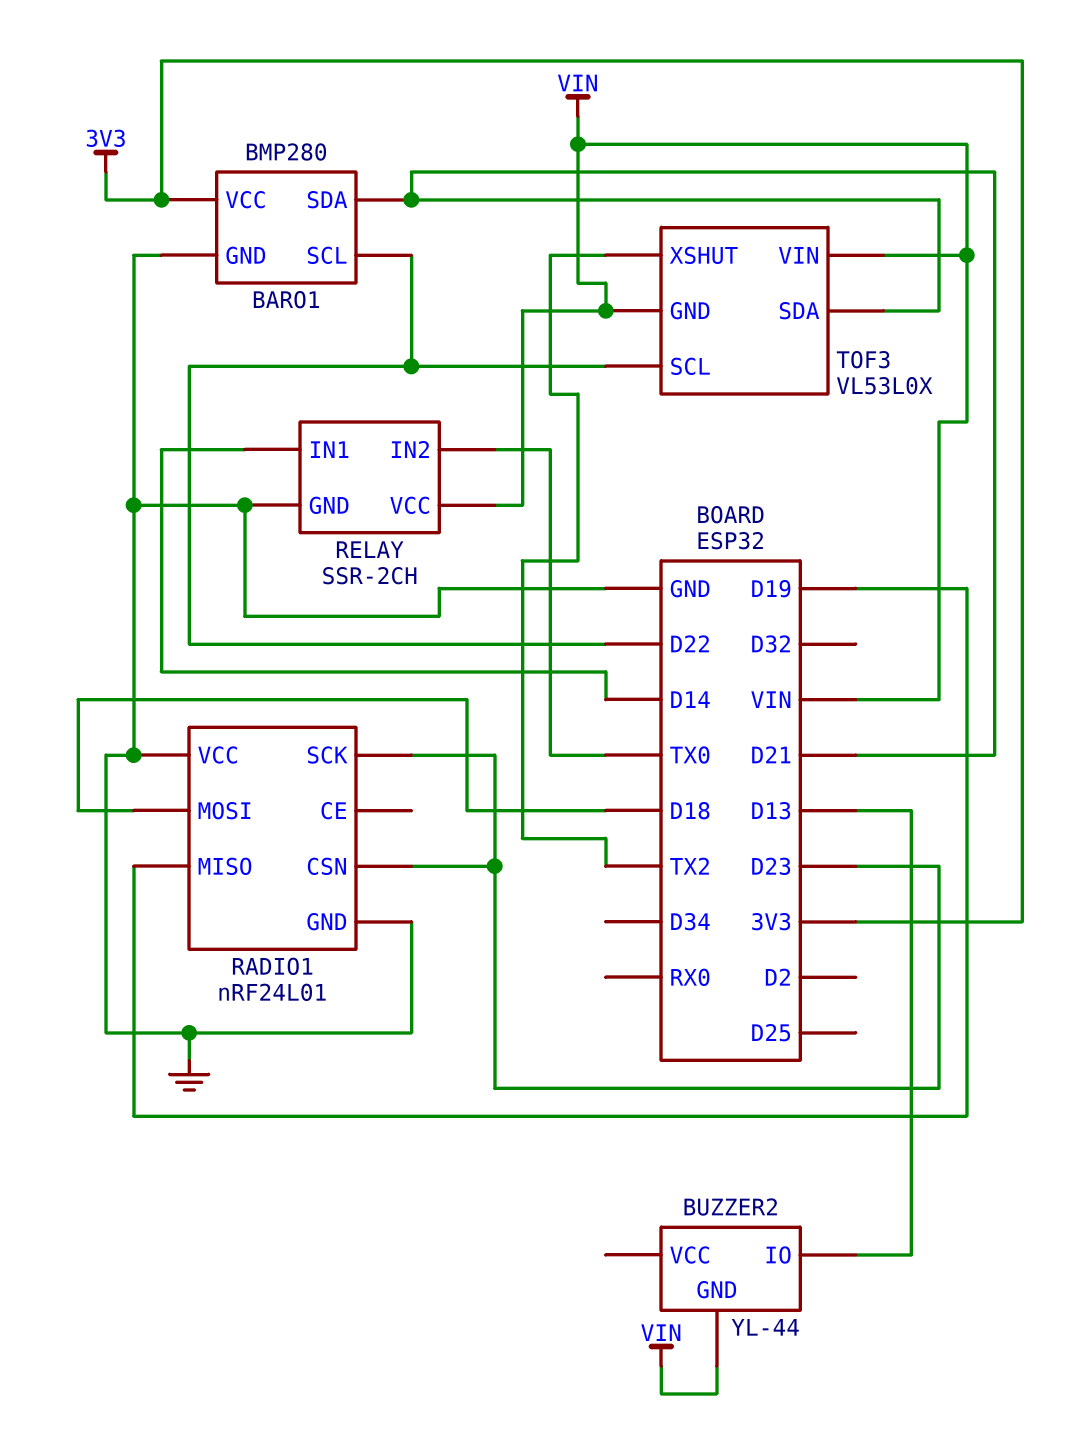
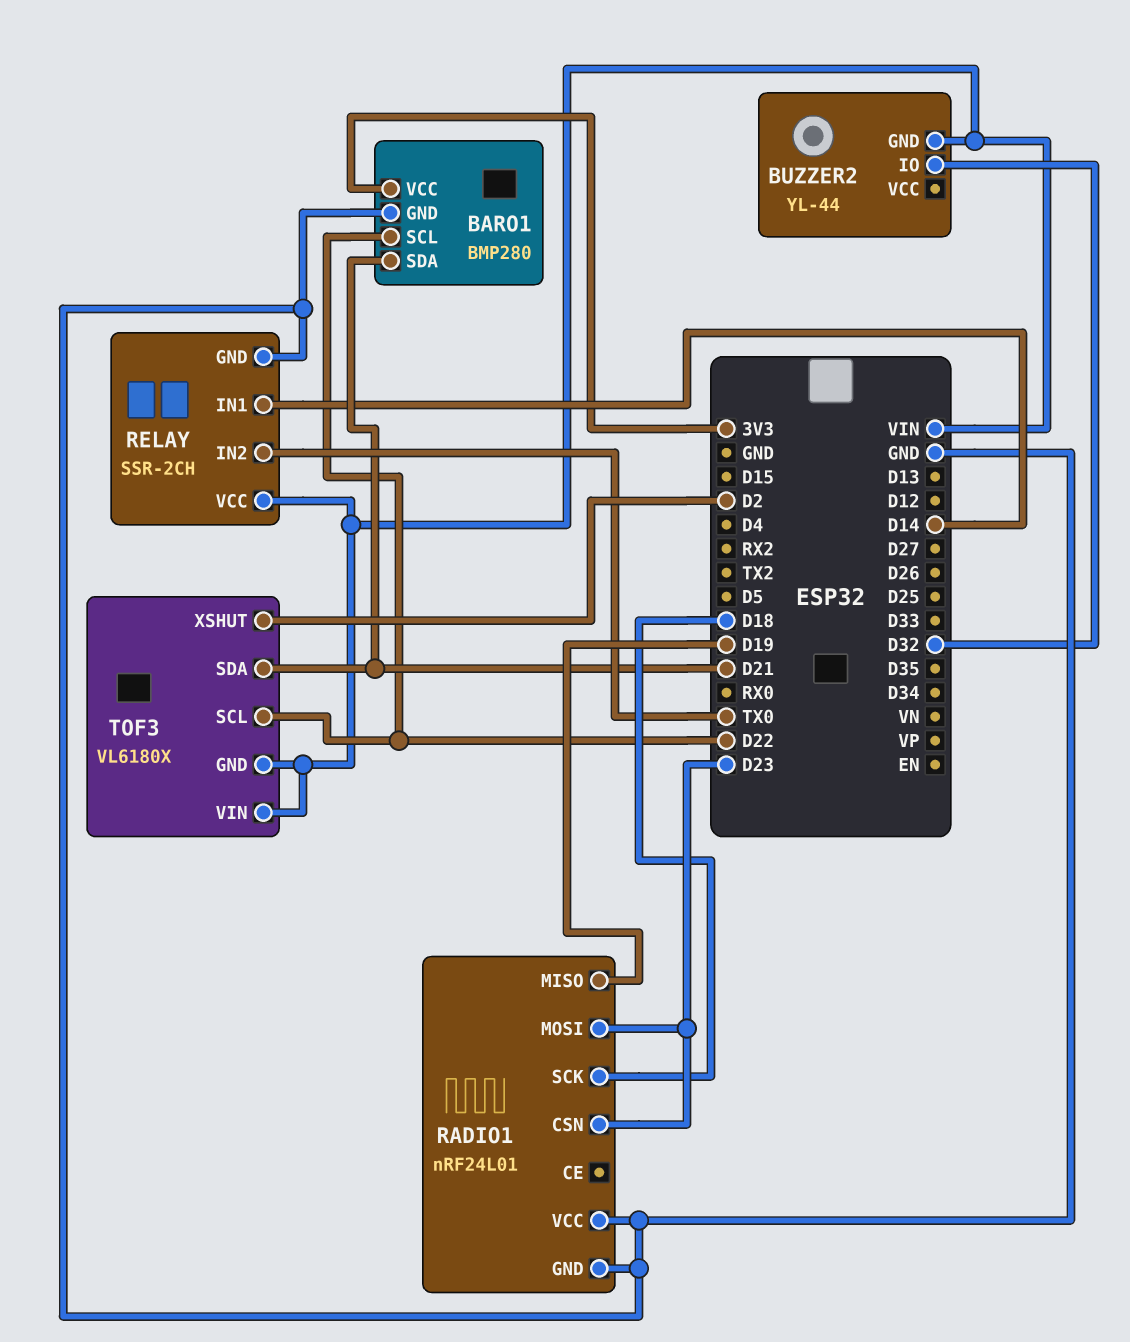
BUZZER2 pin IO: D13 -> D32
RADIO1 pin MOSI: D18 -> D23
RADIO1 pin SCK: D23 -> D18
TOF3: VL53L0X -> VL6180X
TOF3 pin XSHUT: TX2 -> D2

